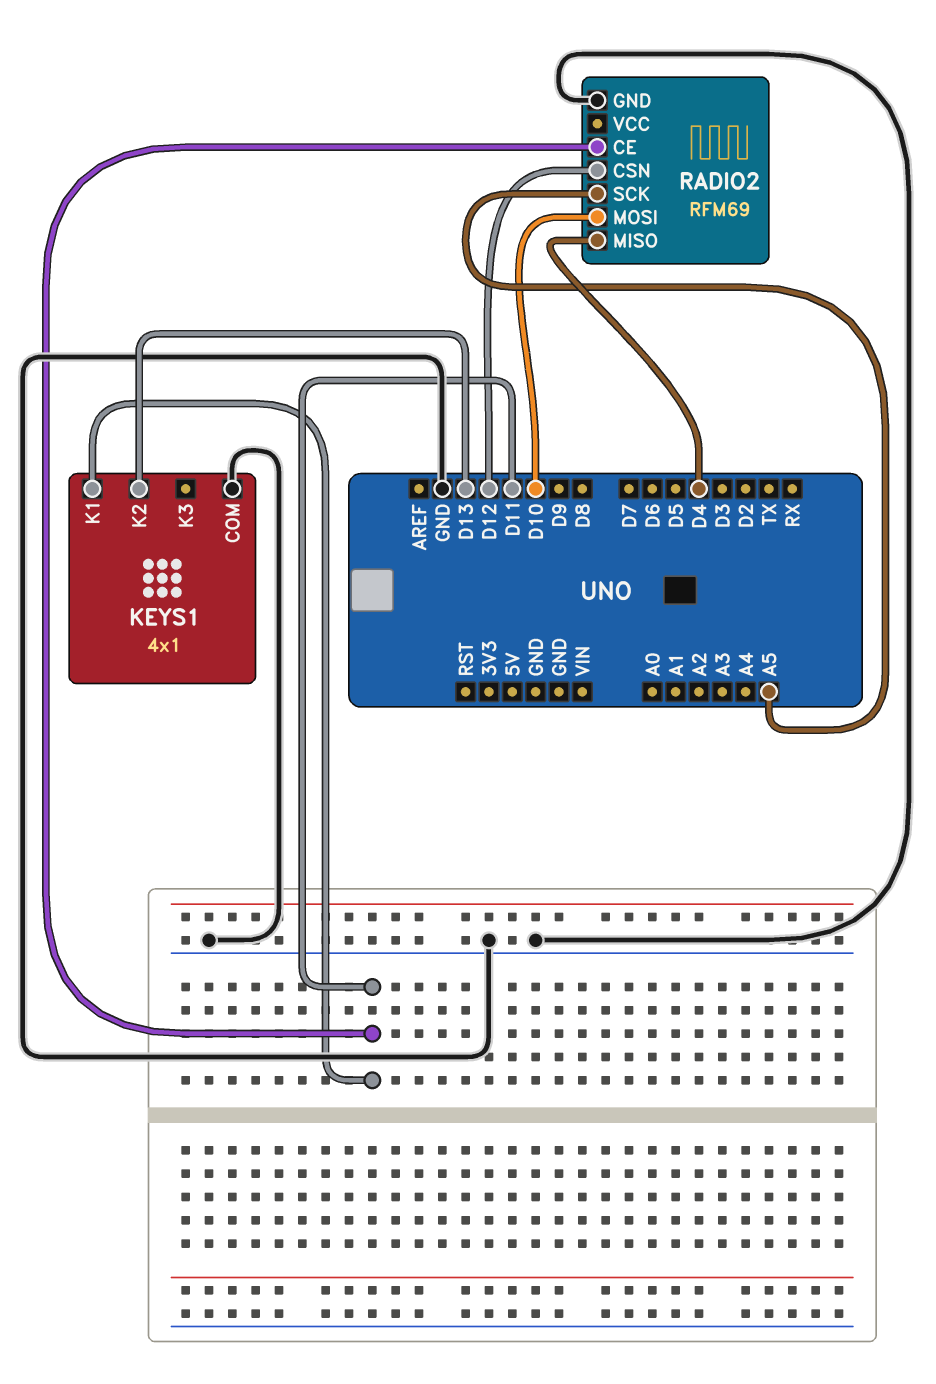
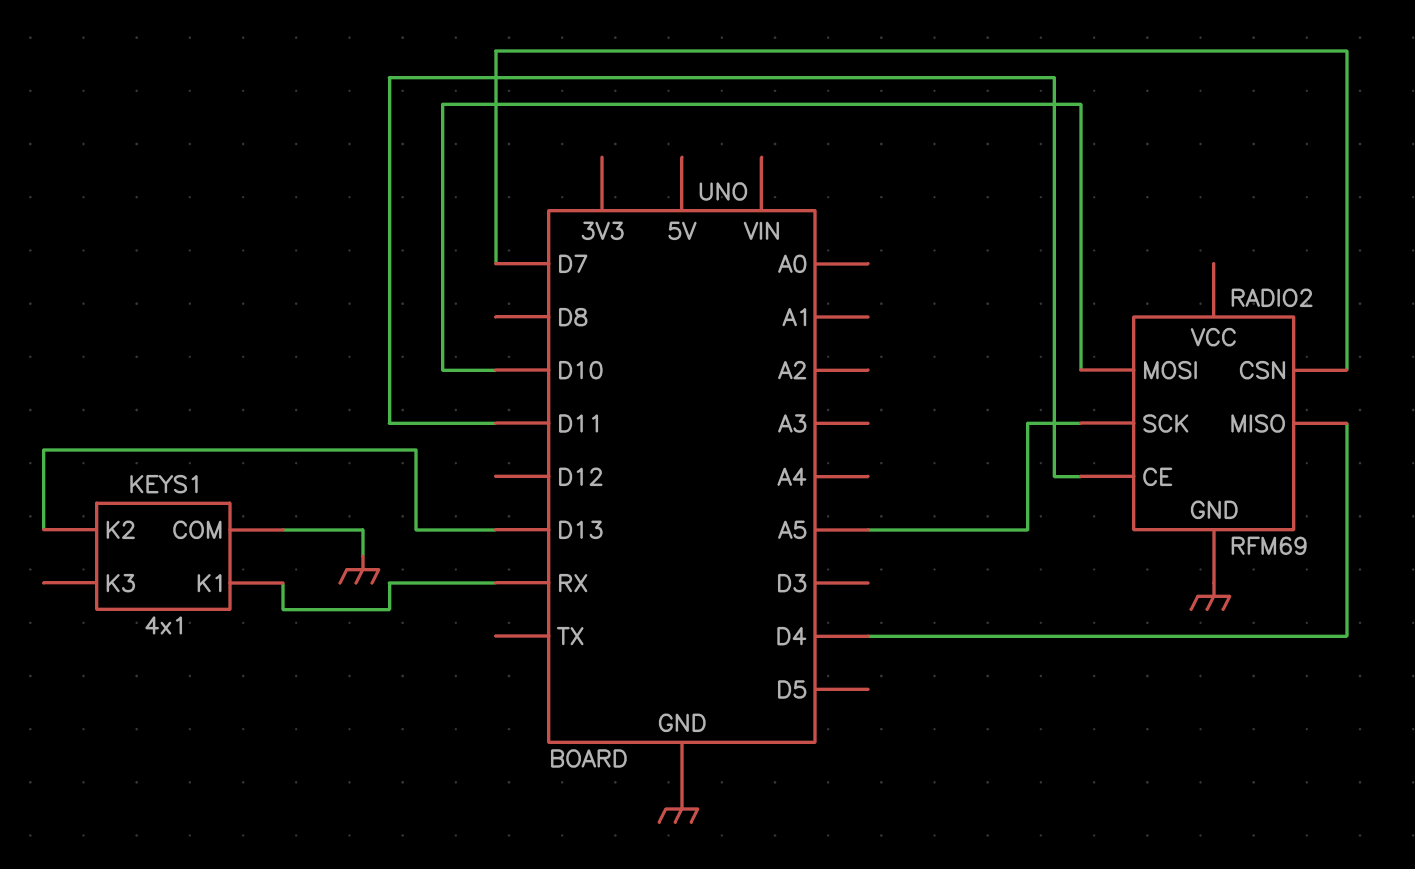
KEYS1 pin K1: D11 -> RX
RADIO2 pin CSN: D12 -> D7

